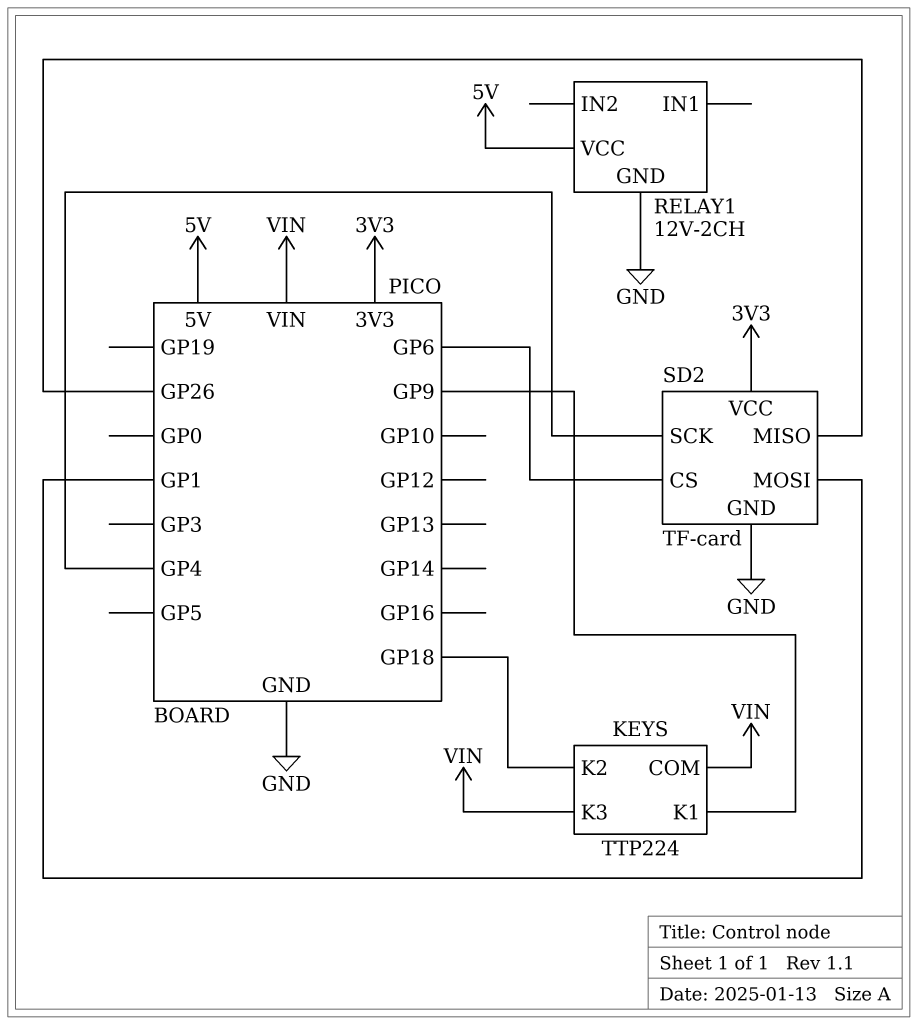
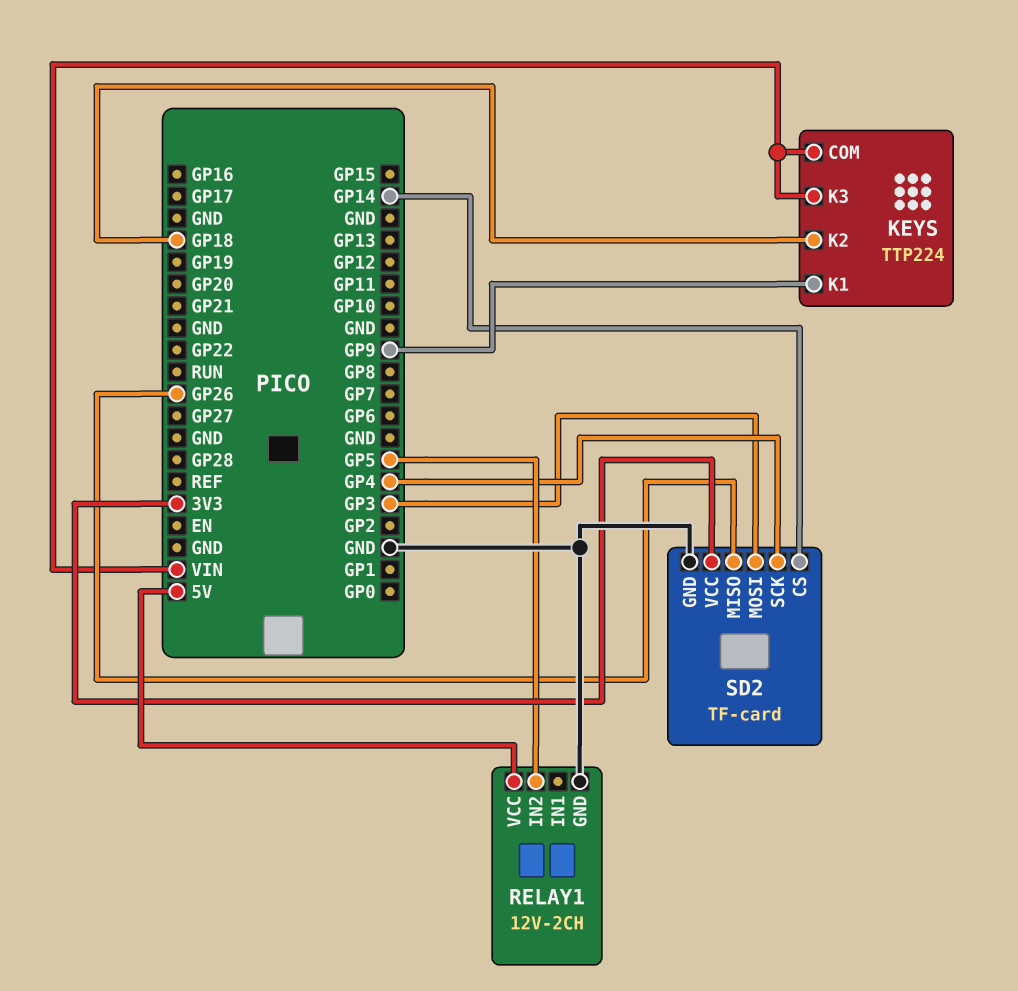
RELAY1 pin IN2: none -> GP5
SD2 pin CS: GP6 -> GP14
SD2 pin MOSI: GP1 -> GP3

